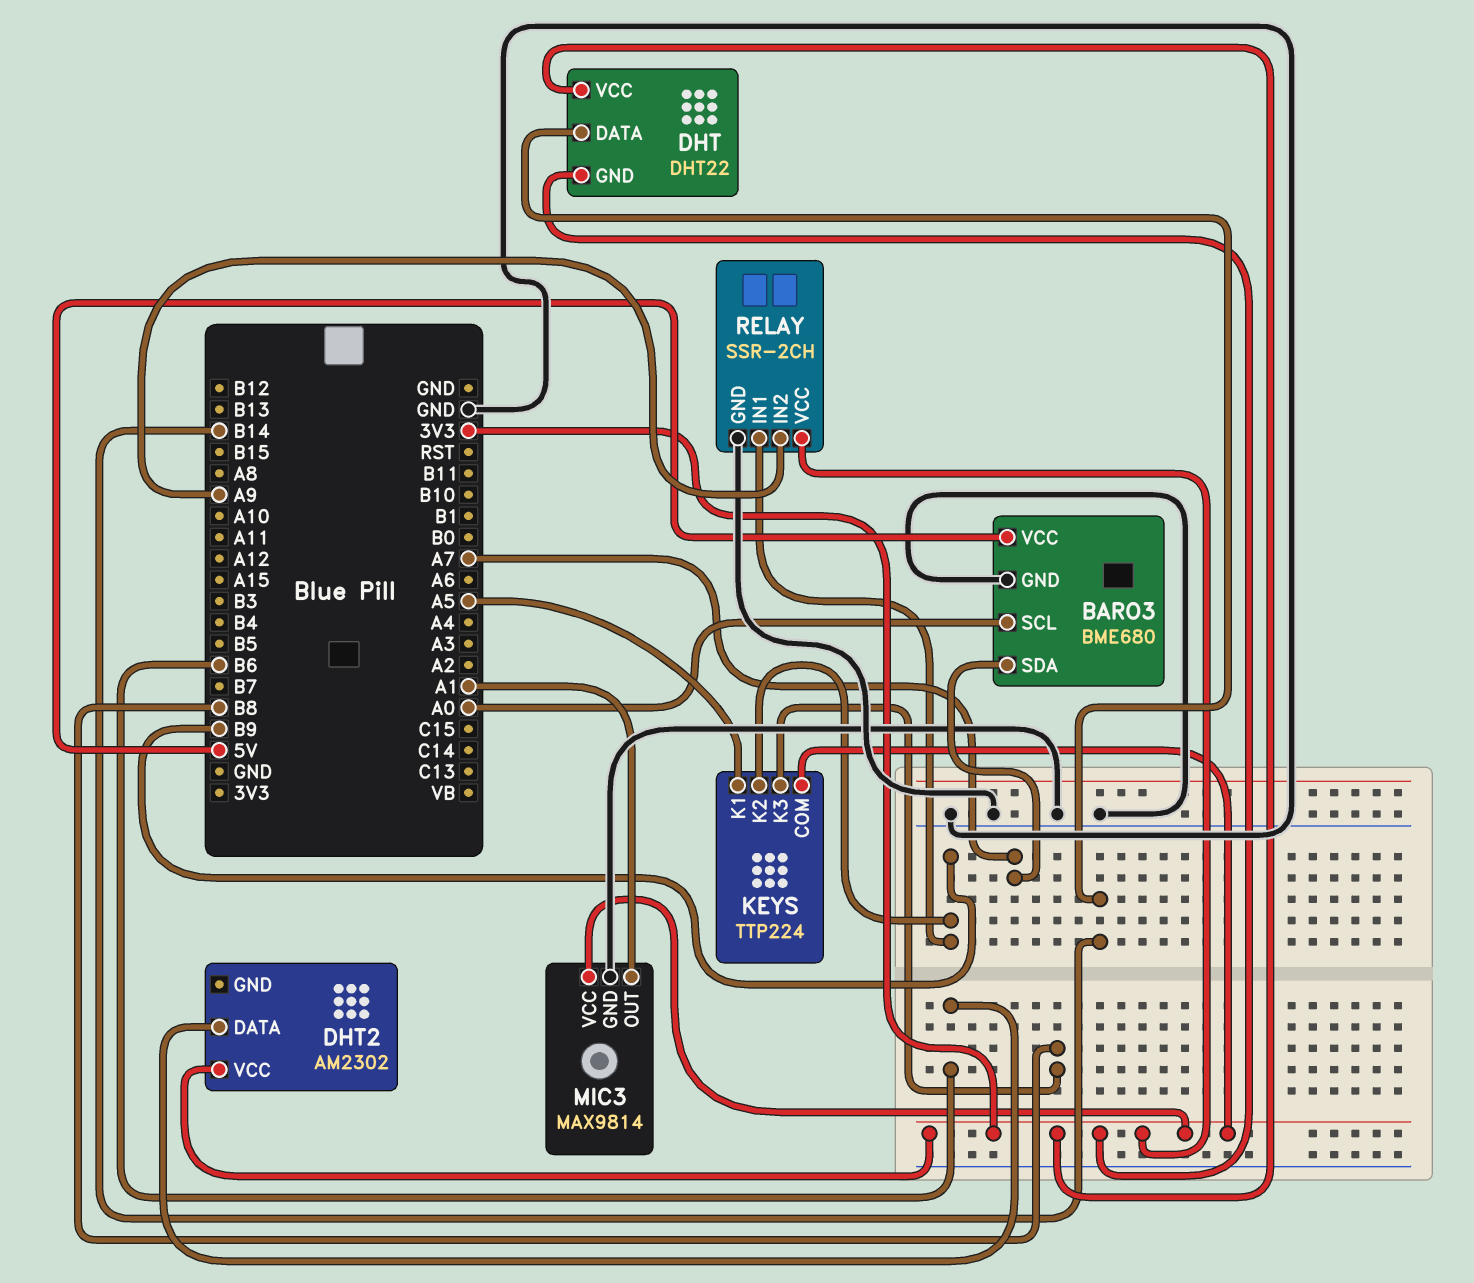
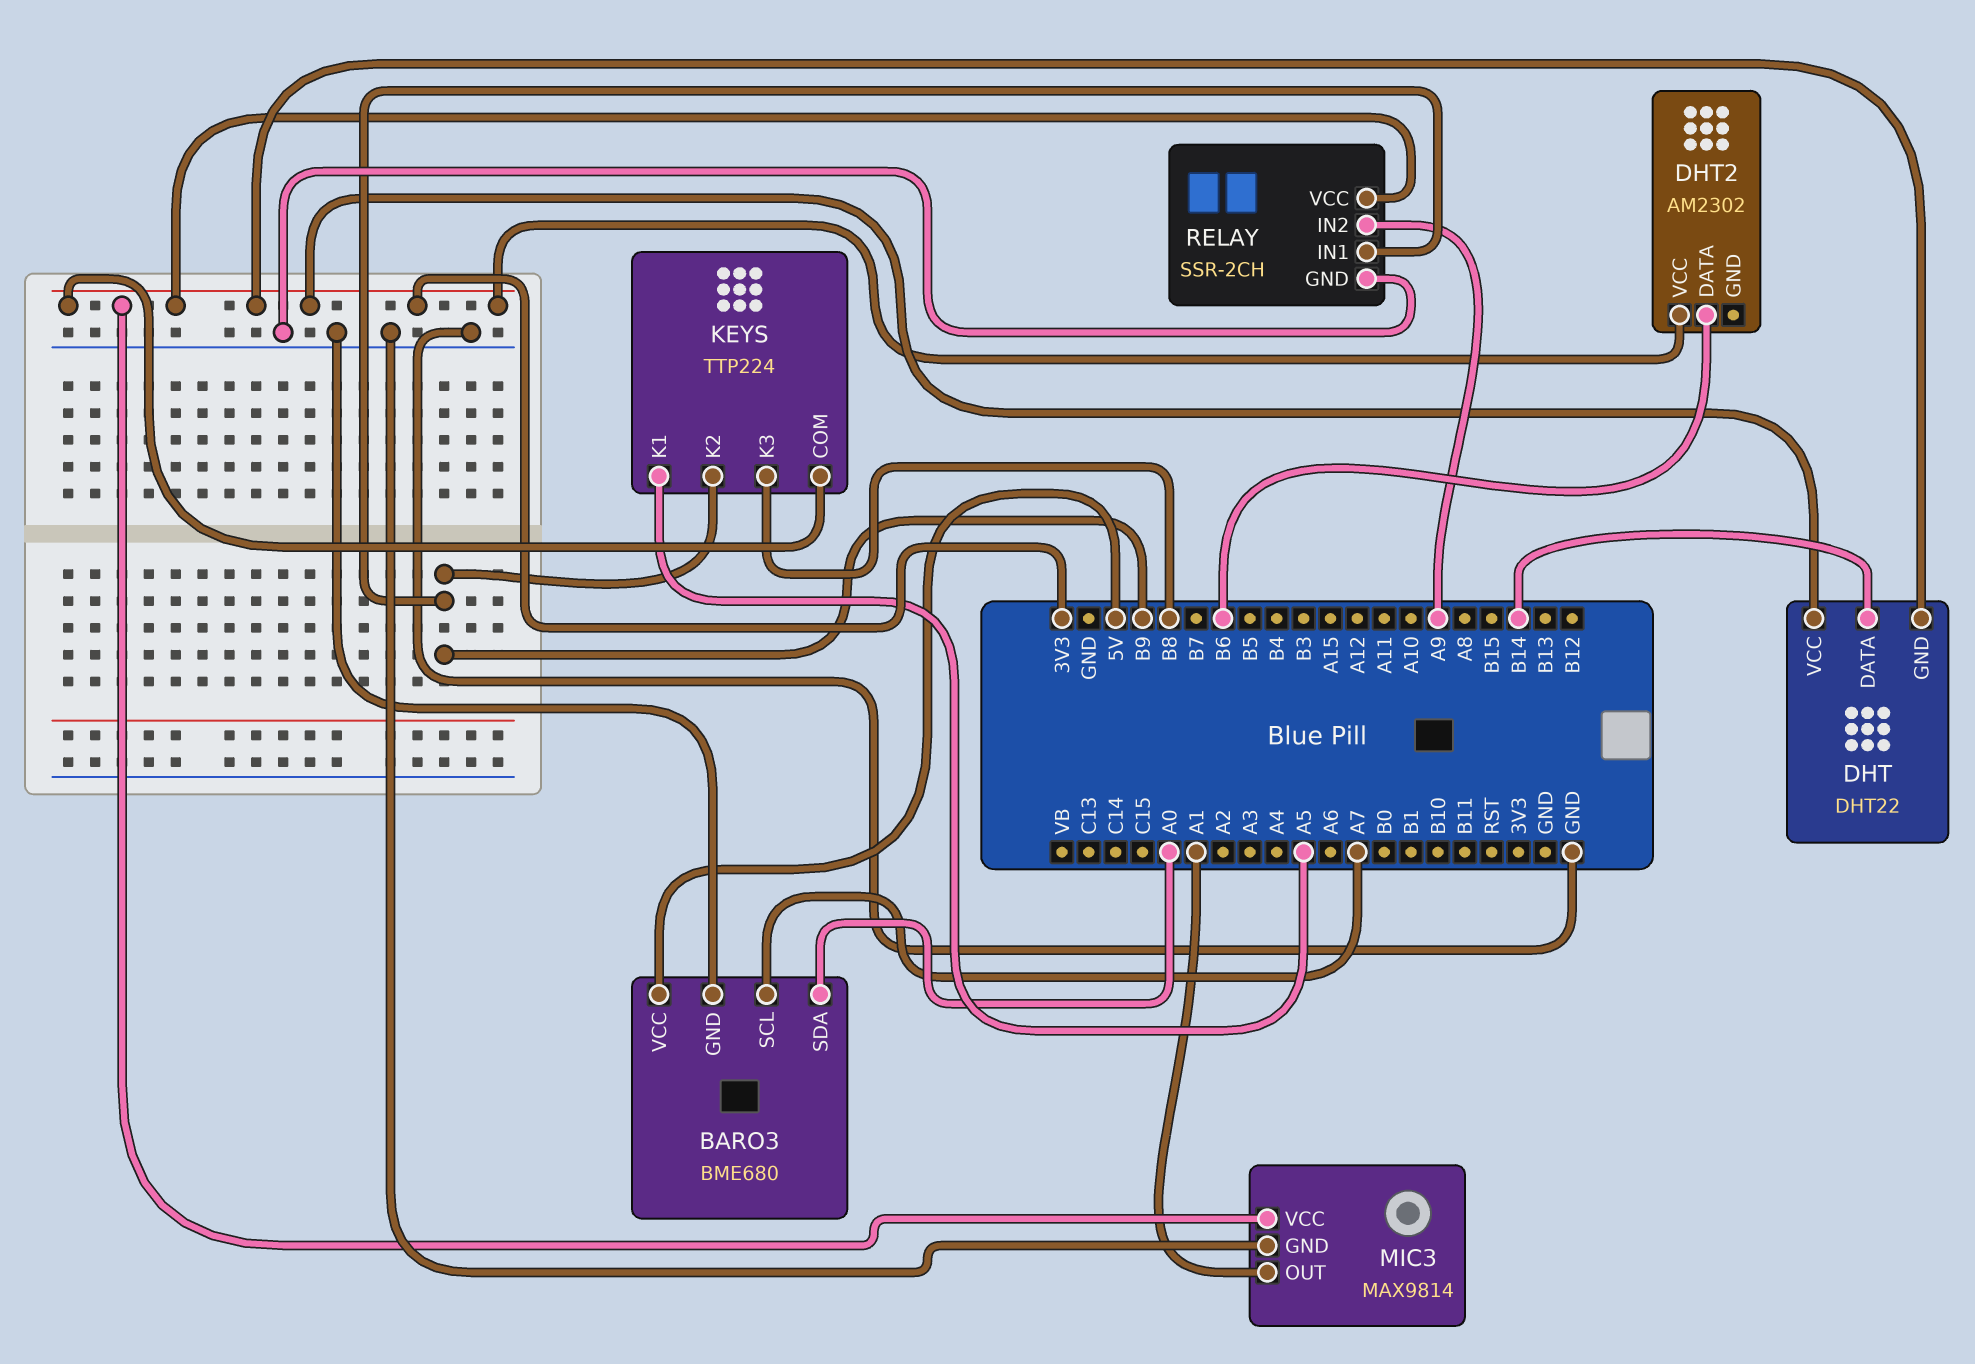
BARO3 pin SCL: A0 -> A7
BARO3 pin SDA: A7 -> A0

